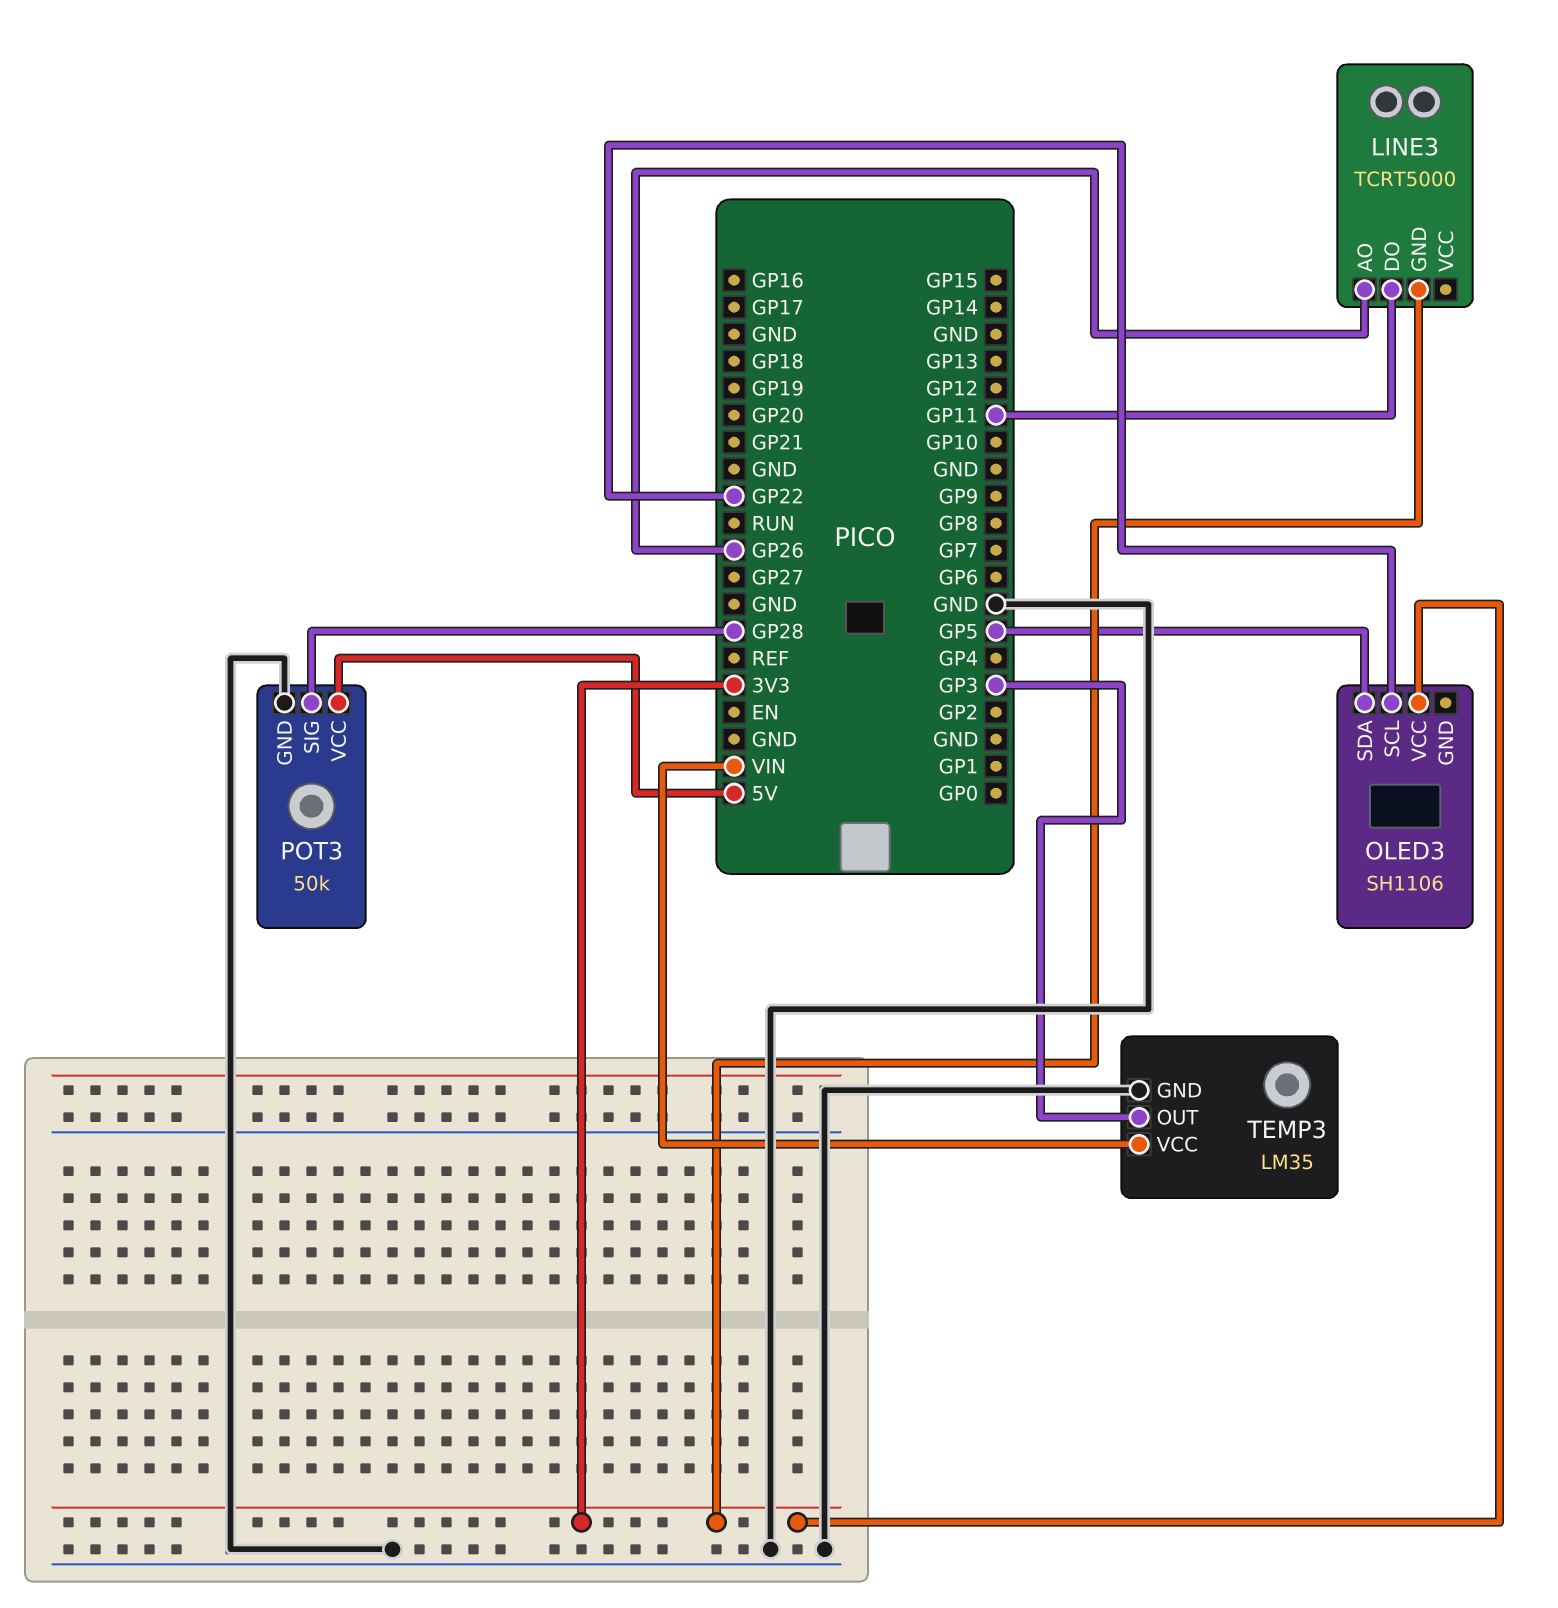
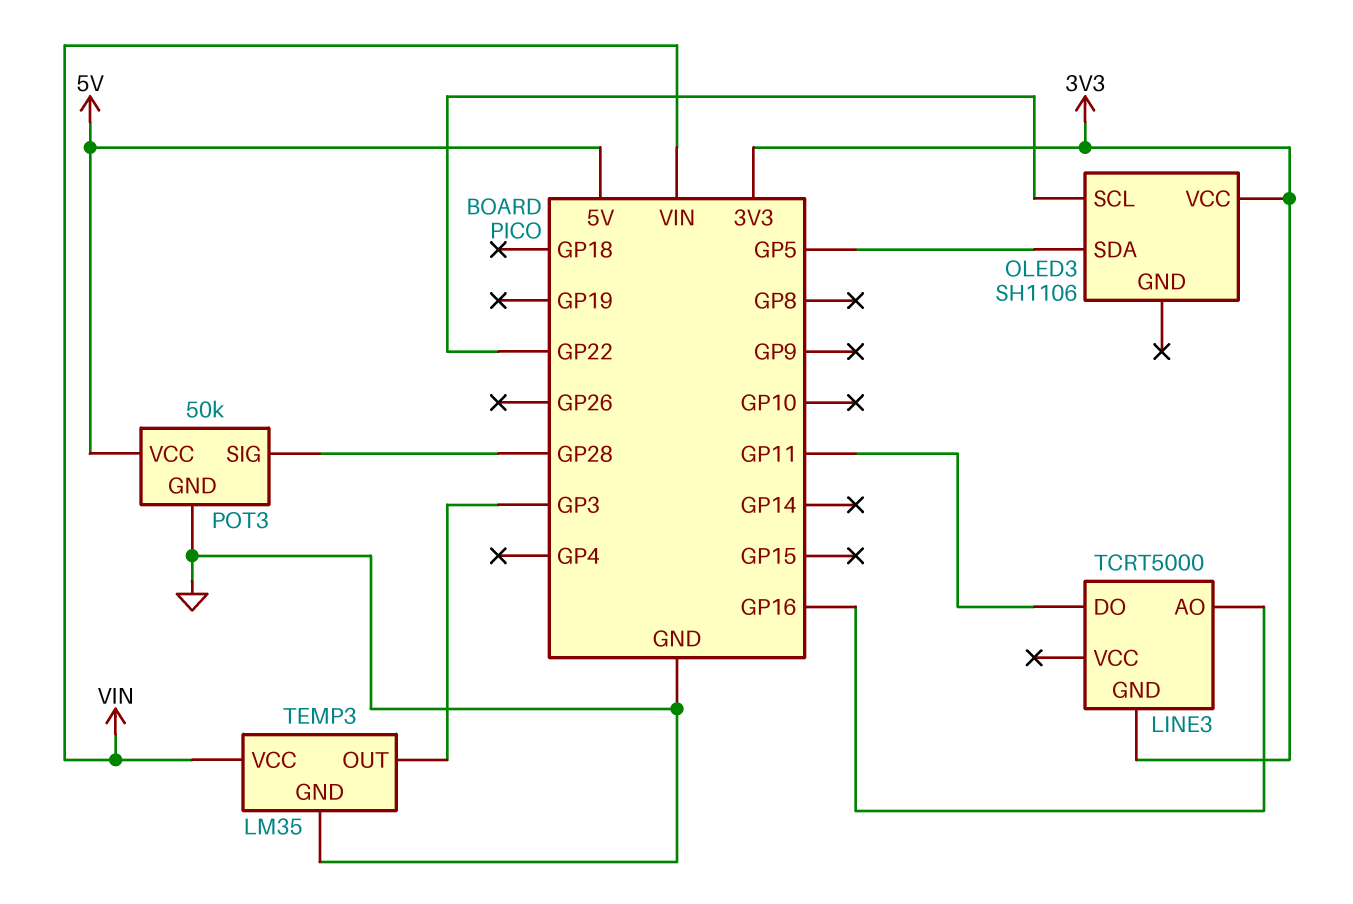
LINE3 pin AO: GP26 -> GP16

